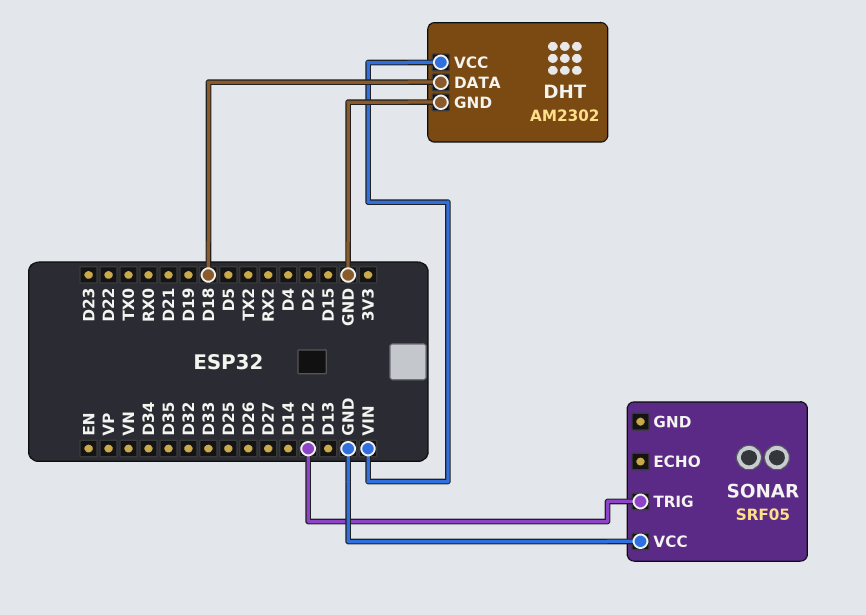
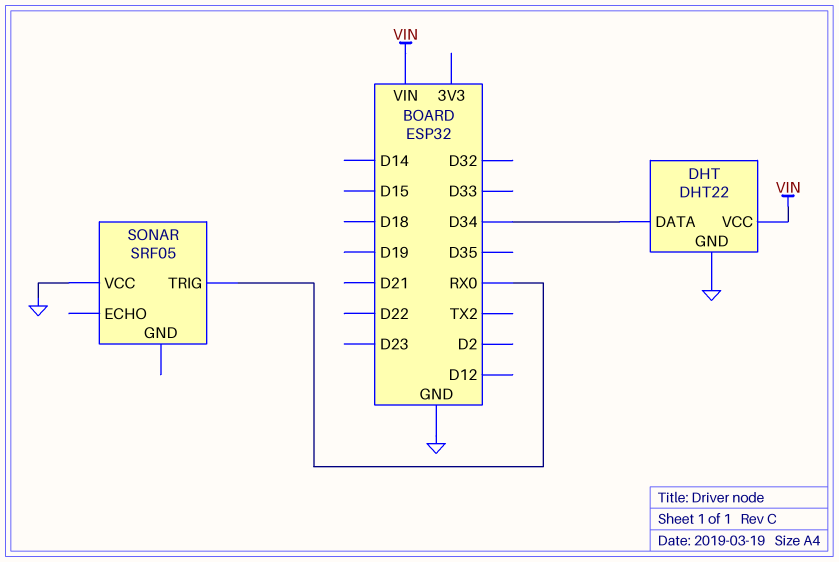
DHT: AM2302 -> DHT22
DHT pin DATA: D18 -> D34
SONAR pin TRIG: D12 -> RX0

